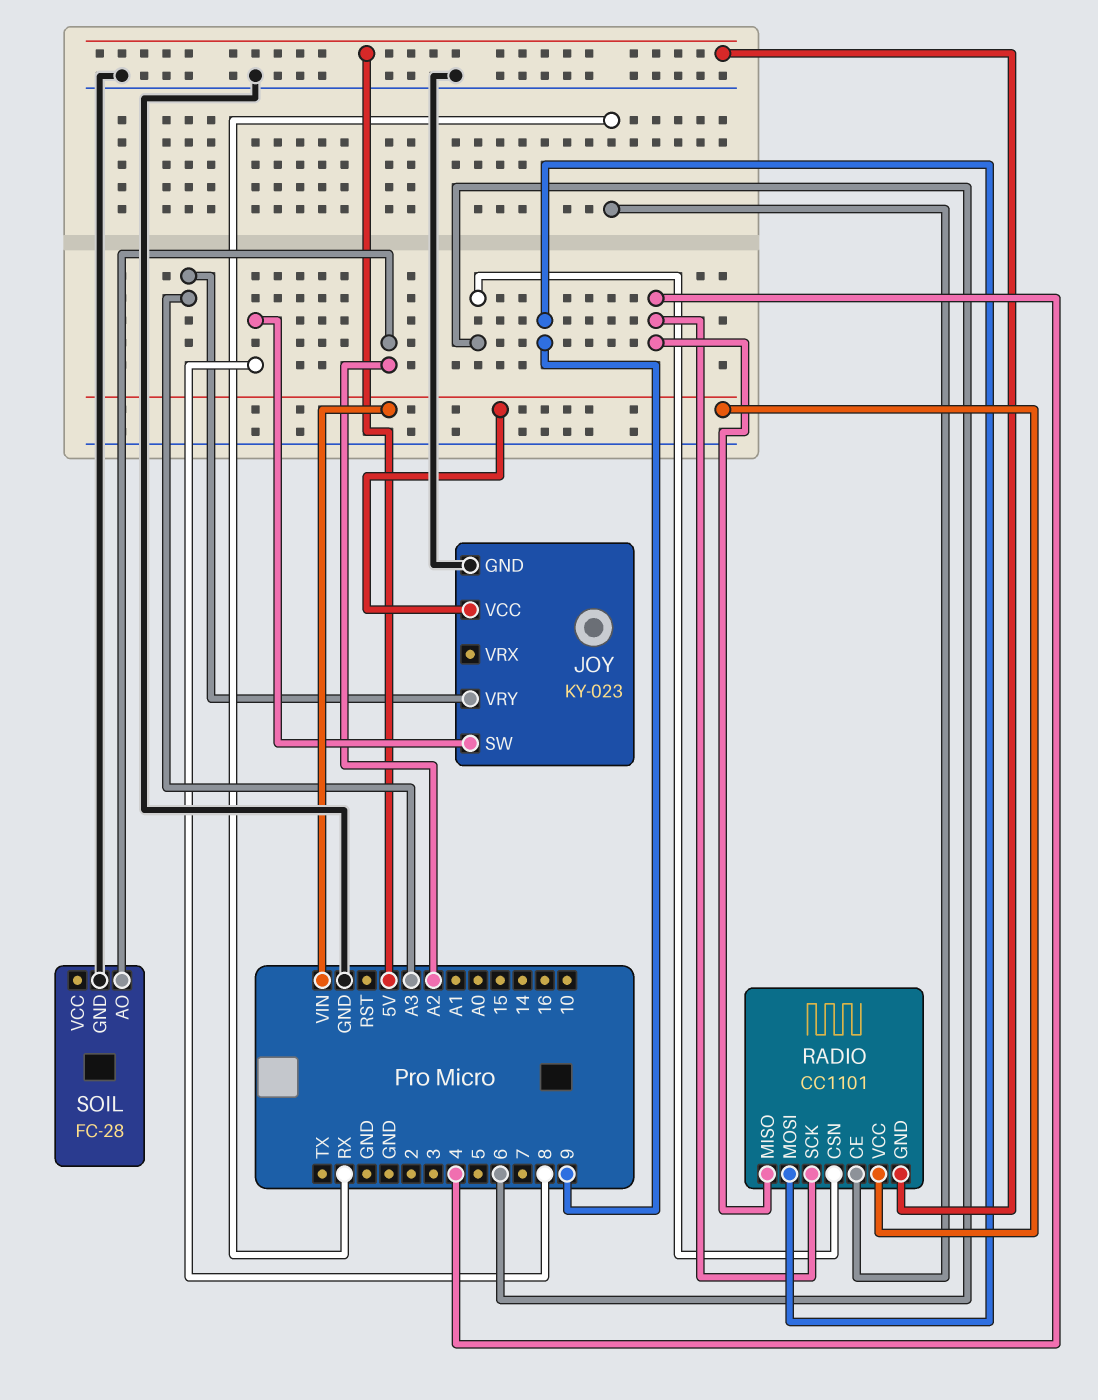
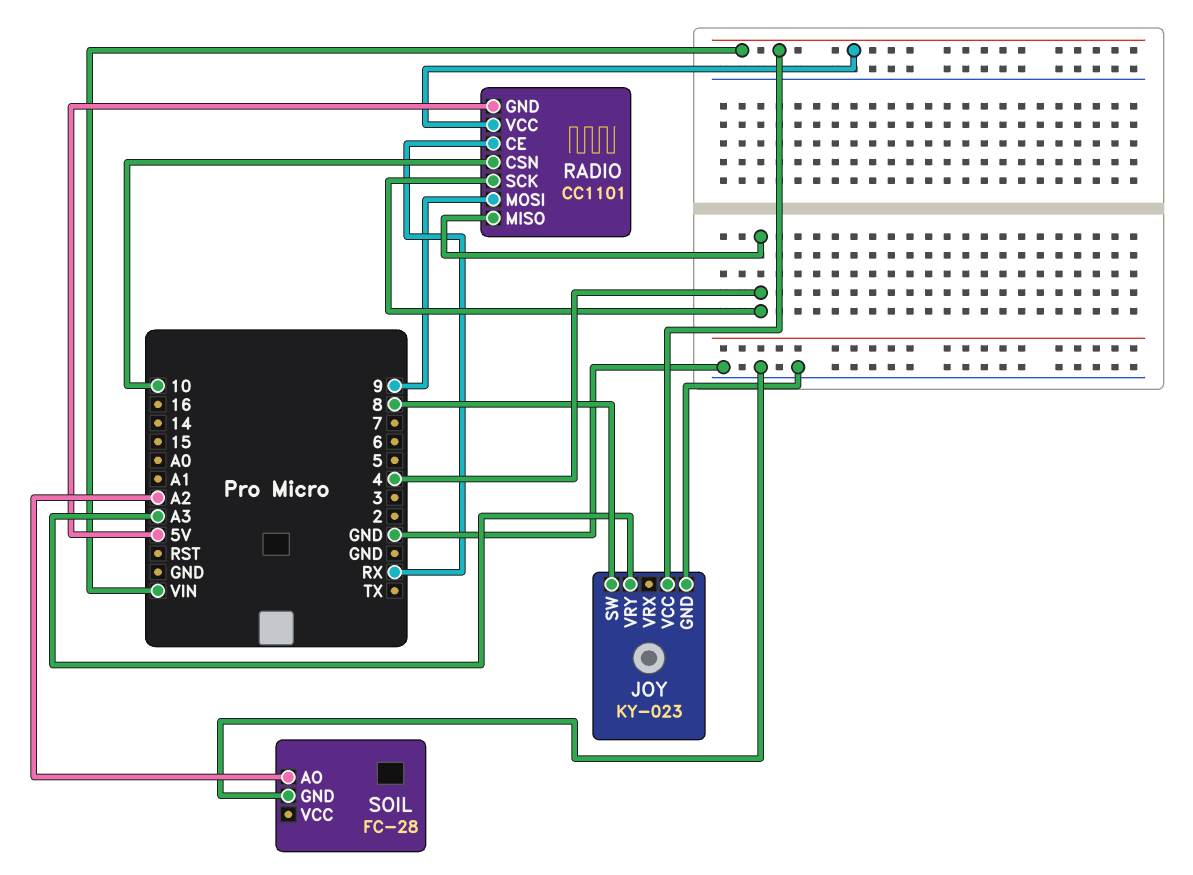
RADIO pin CSN: 6 -> 10

